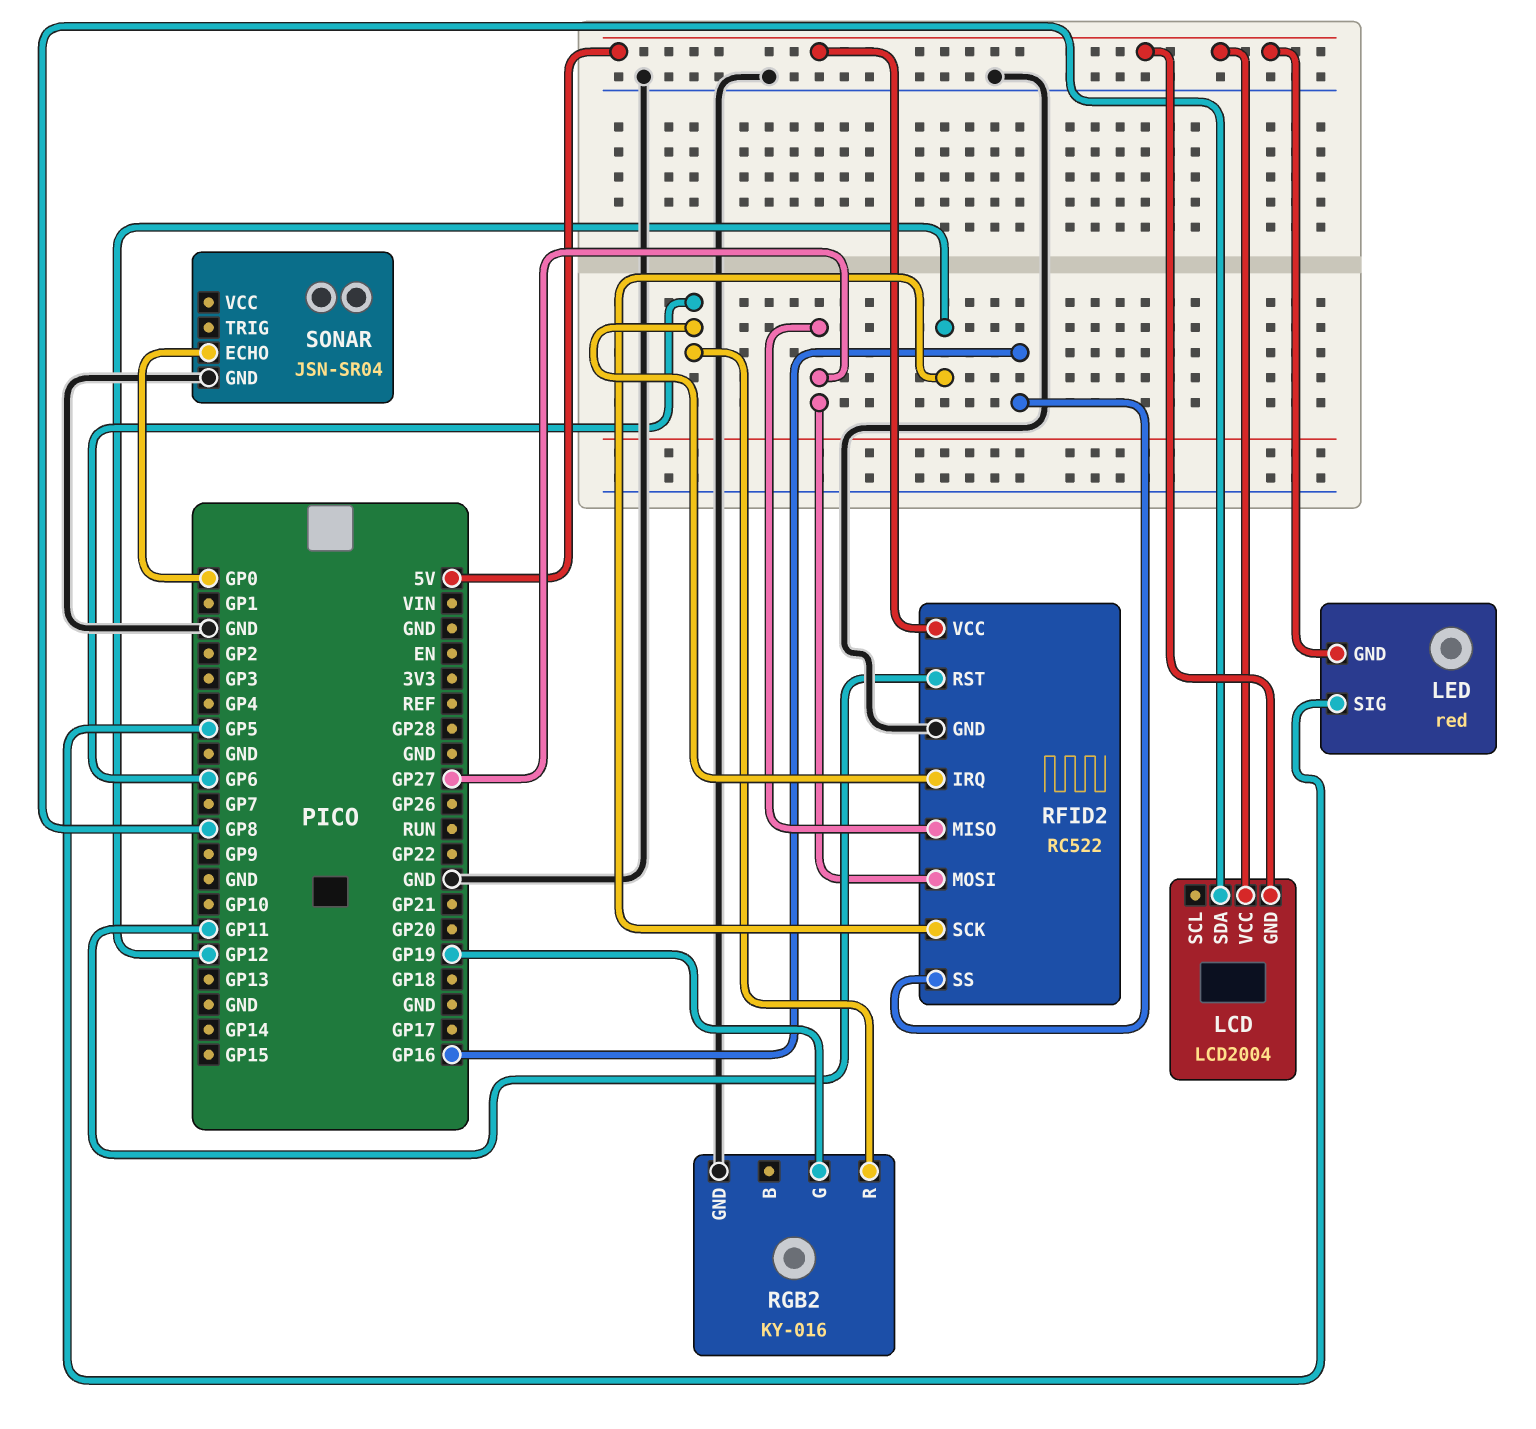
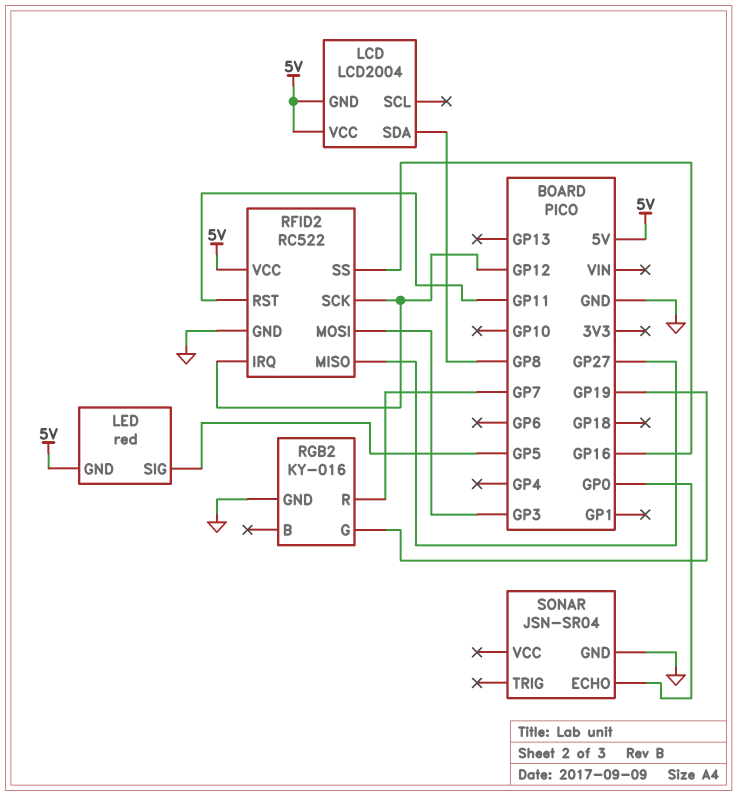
RFID2 pin IRQ: GP6 -> GP12
RFID2 pin MOSI: GP27 -> GP3
RGB2 pin R: GP6 -> GP7

